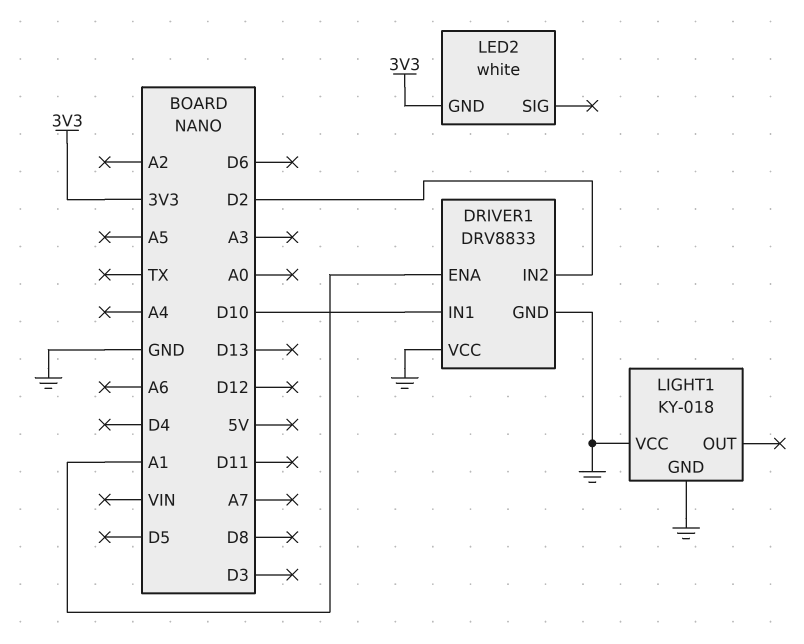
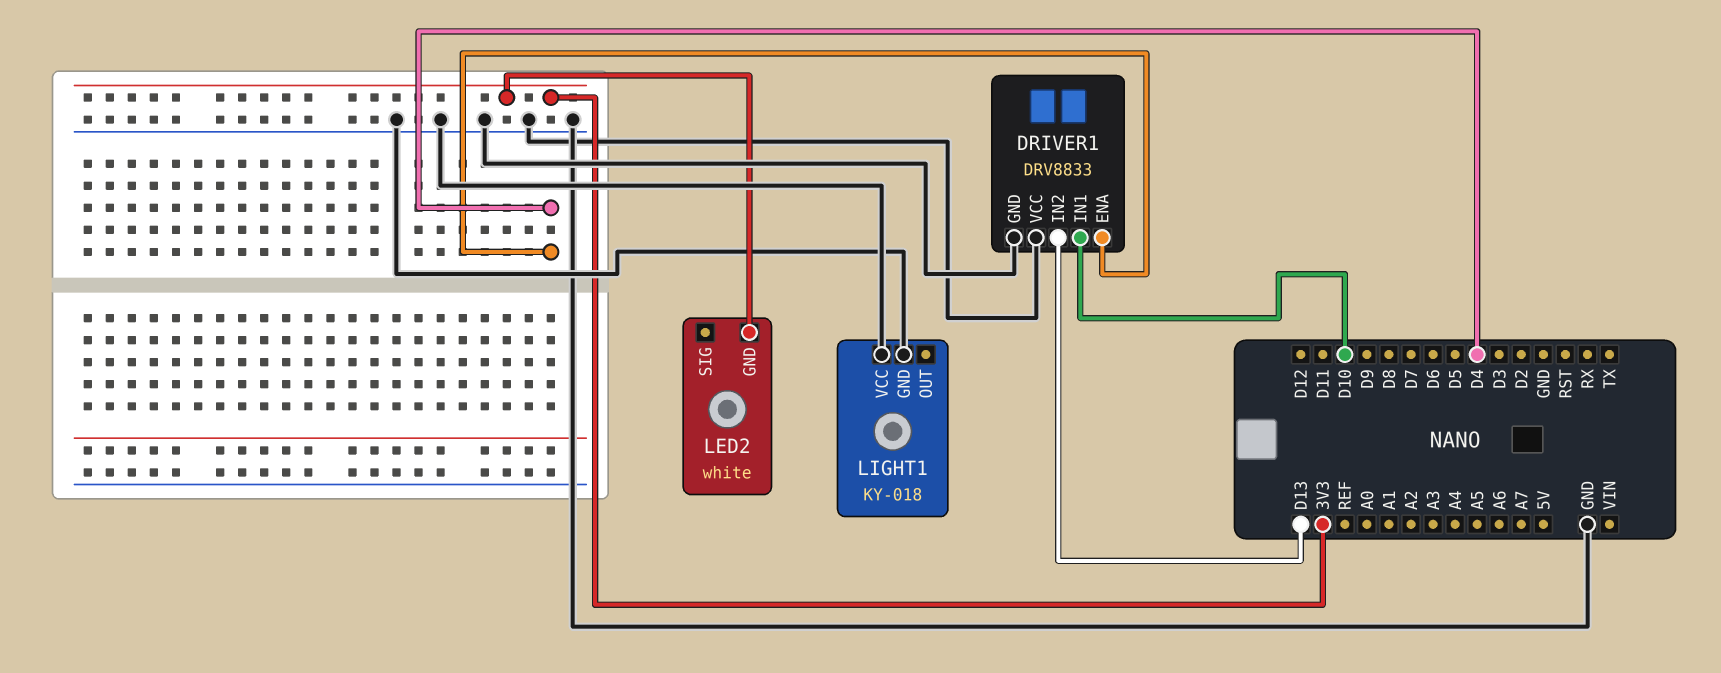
DRIVER1 pin ENA: A1 -> D4
DRIVER1 pin IN2: D2 -> D13

